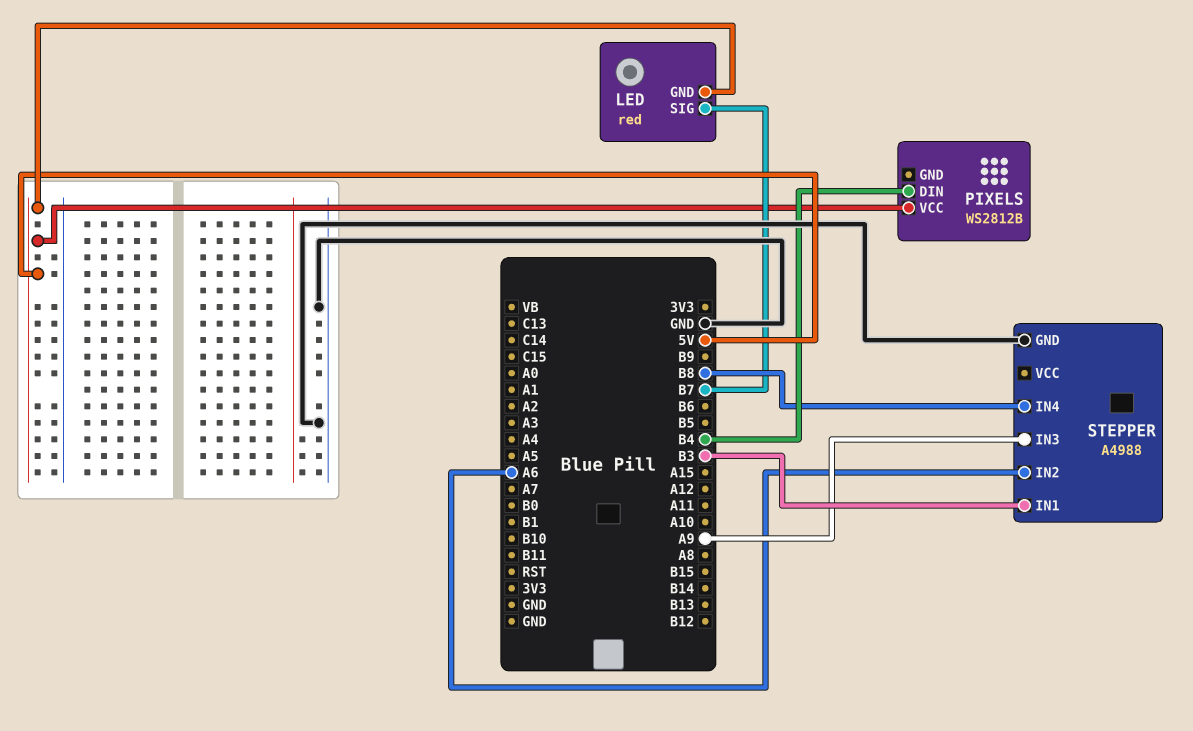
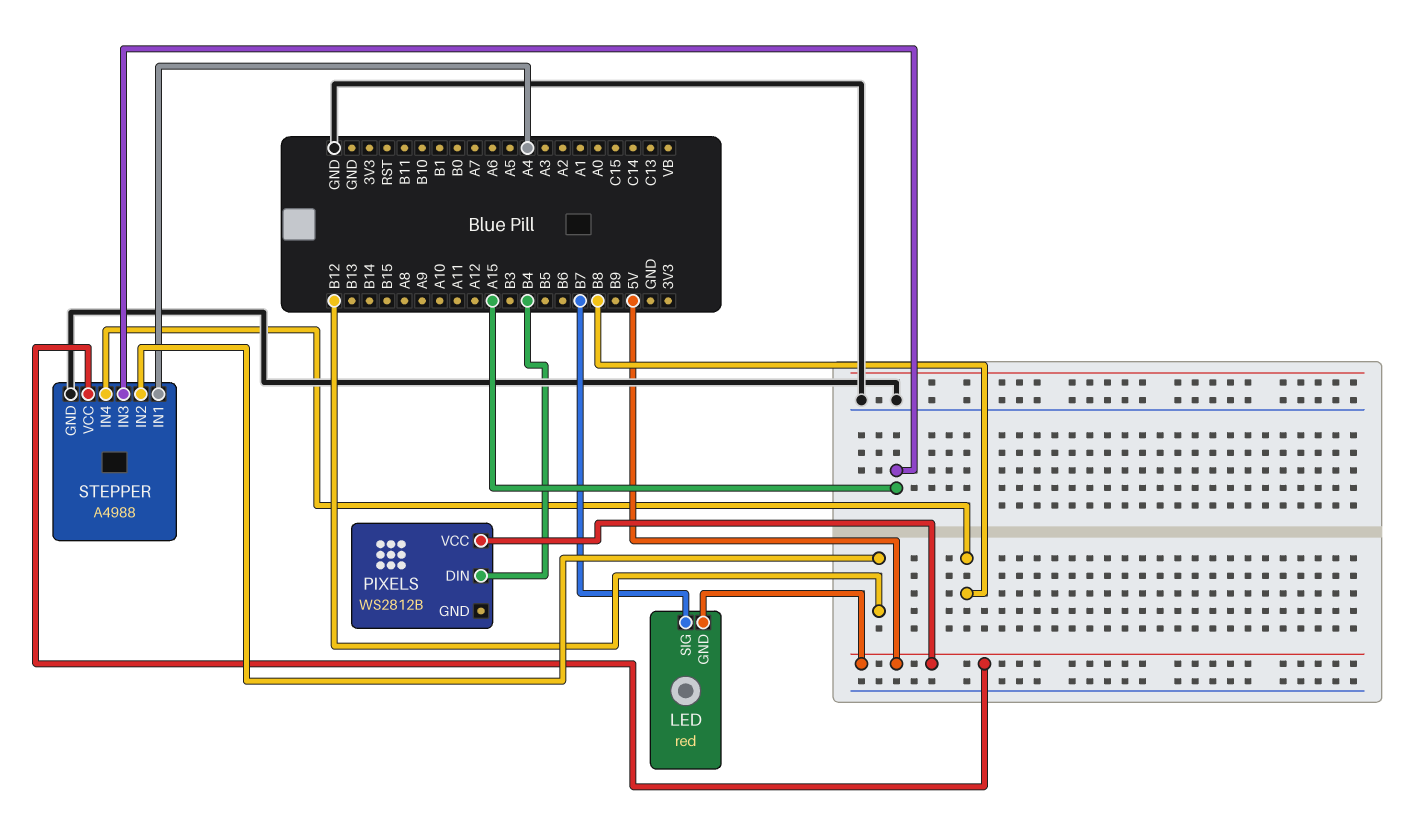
STEPPER pin IN1: B3 -> A4
STEPPER pin IN2: A6 -> B12
STEPPER pin IN3: A9 -> A15
STEPPER pin VCC: none -> 5V

